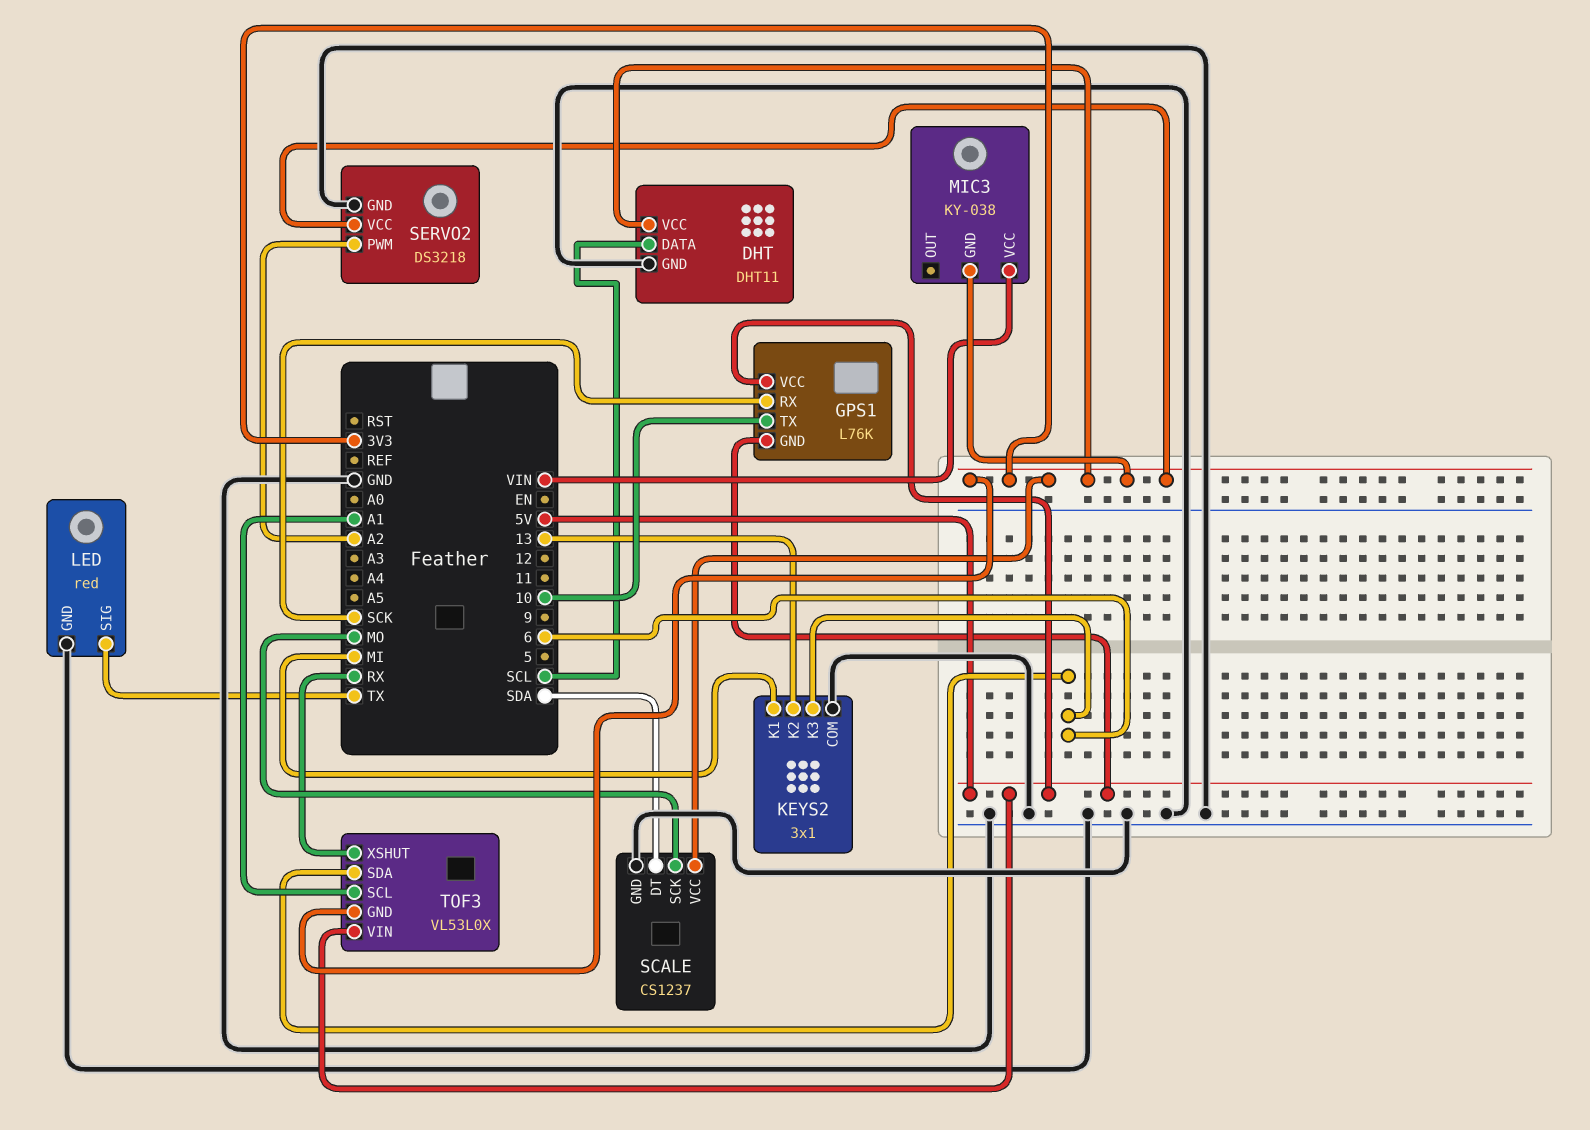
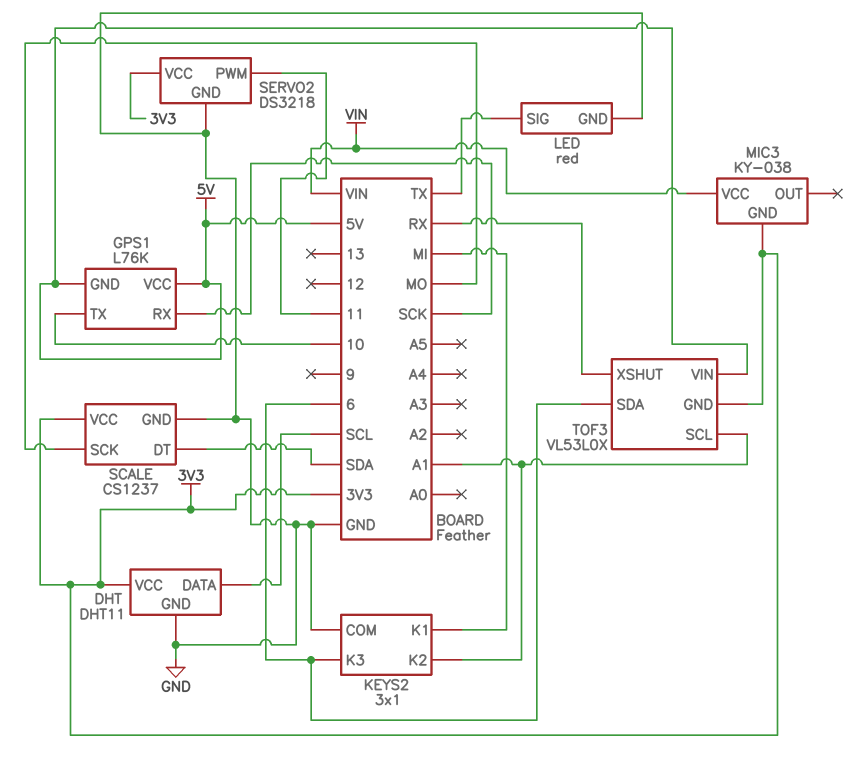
KEYS2 pin K2: 13 -> A1
SERVO2 pin PWM: A2 -> 11

